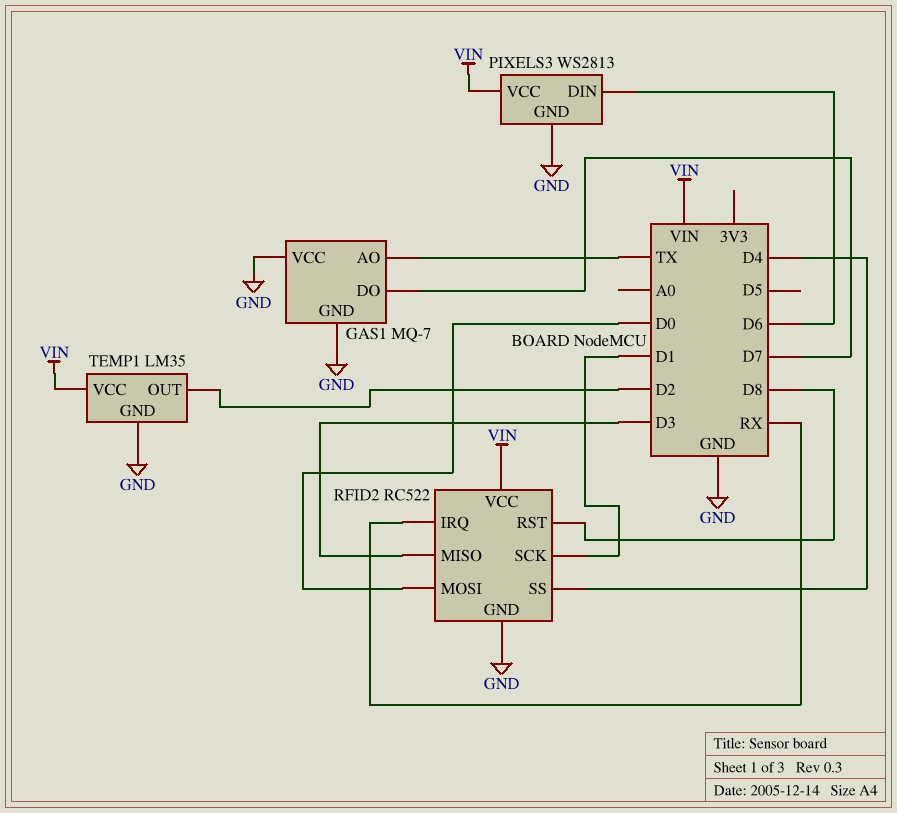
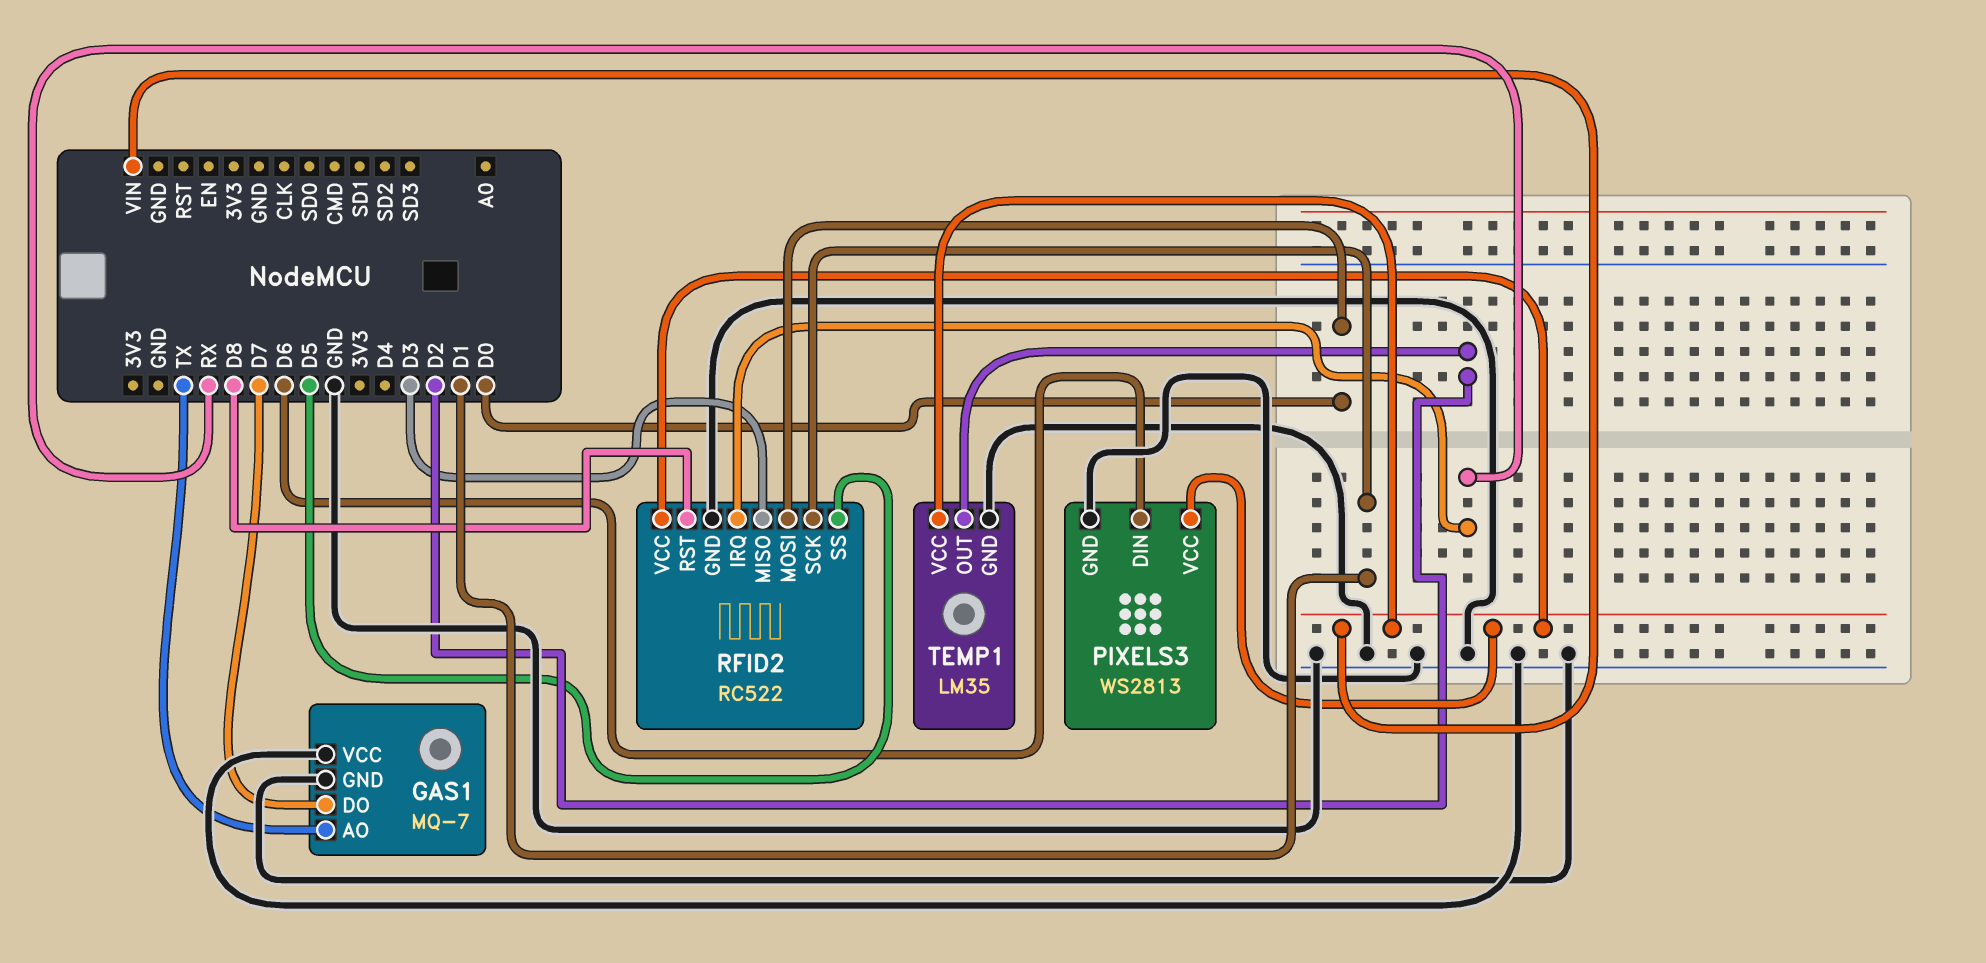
RFID2 pin SS: D4 -> D5

